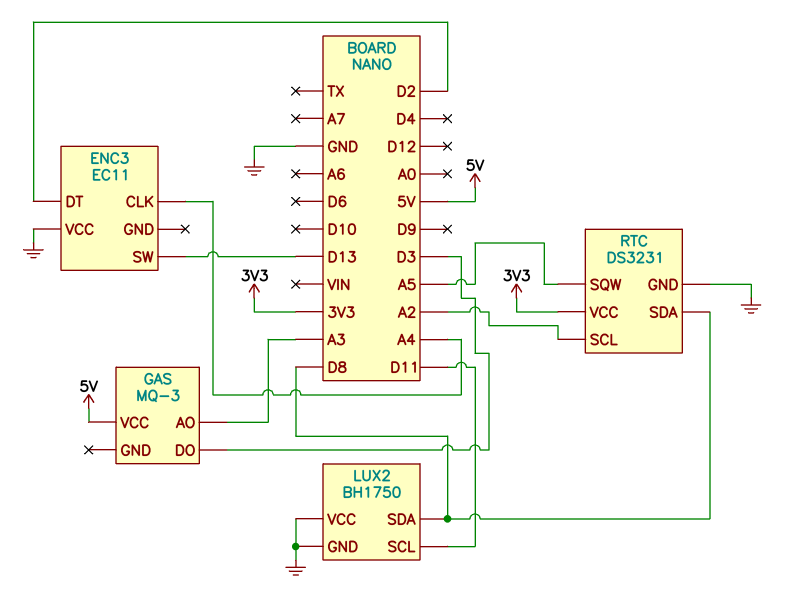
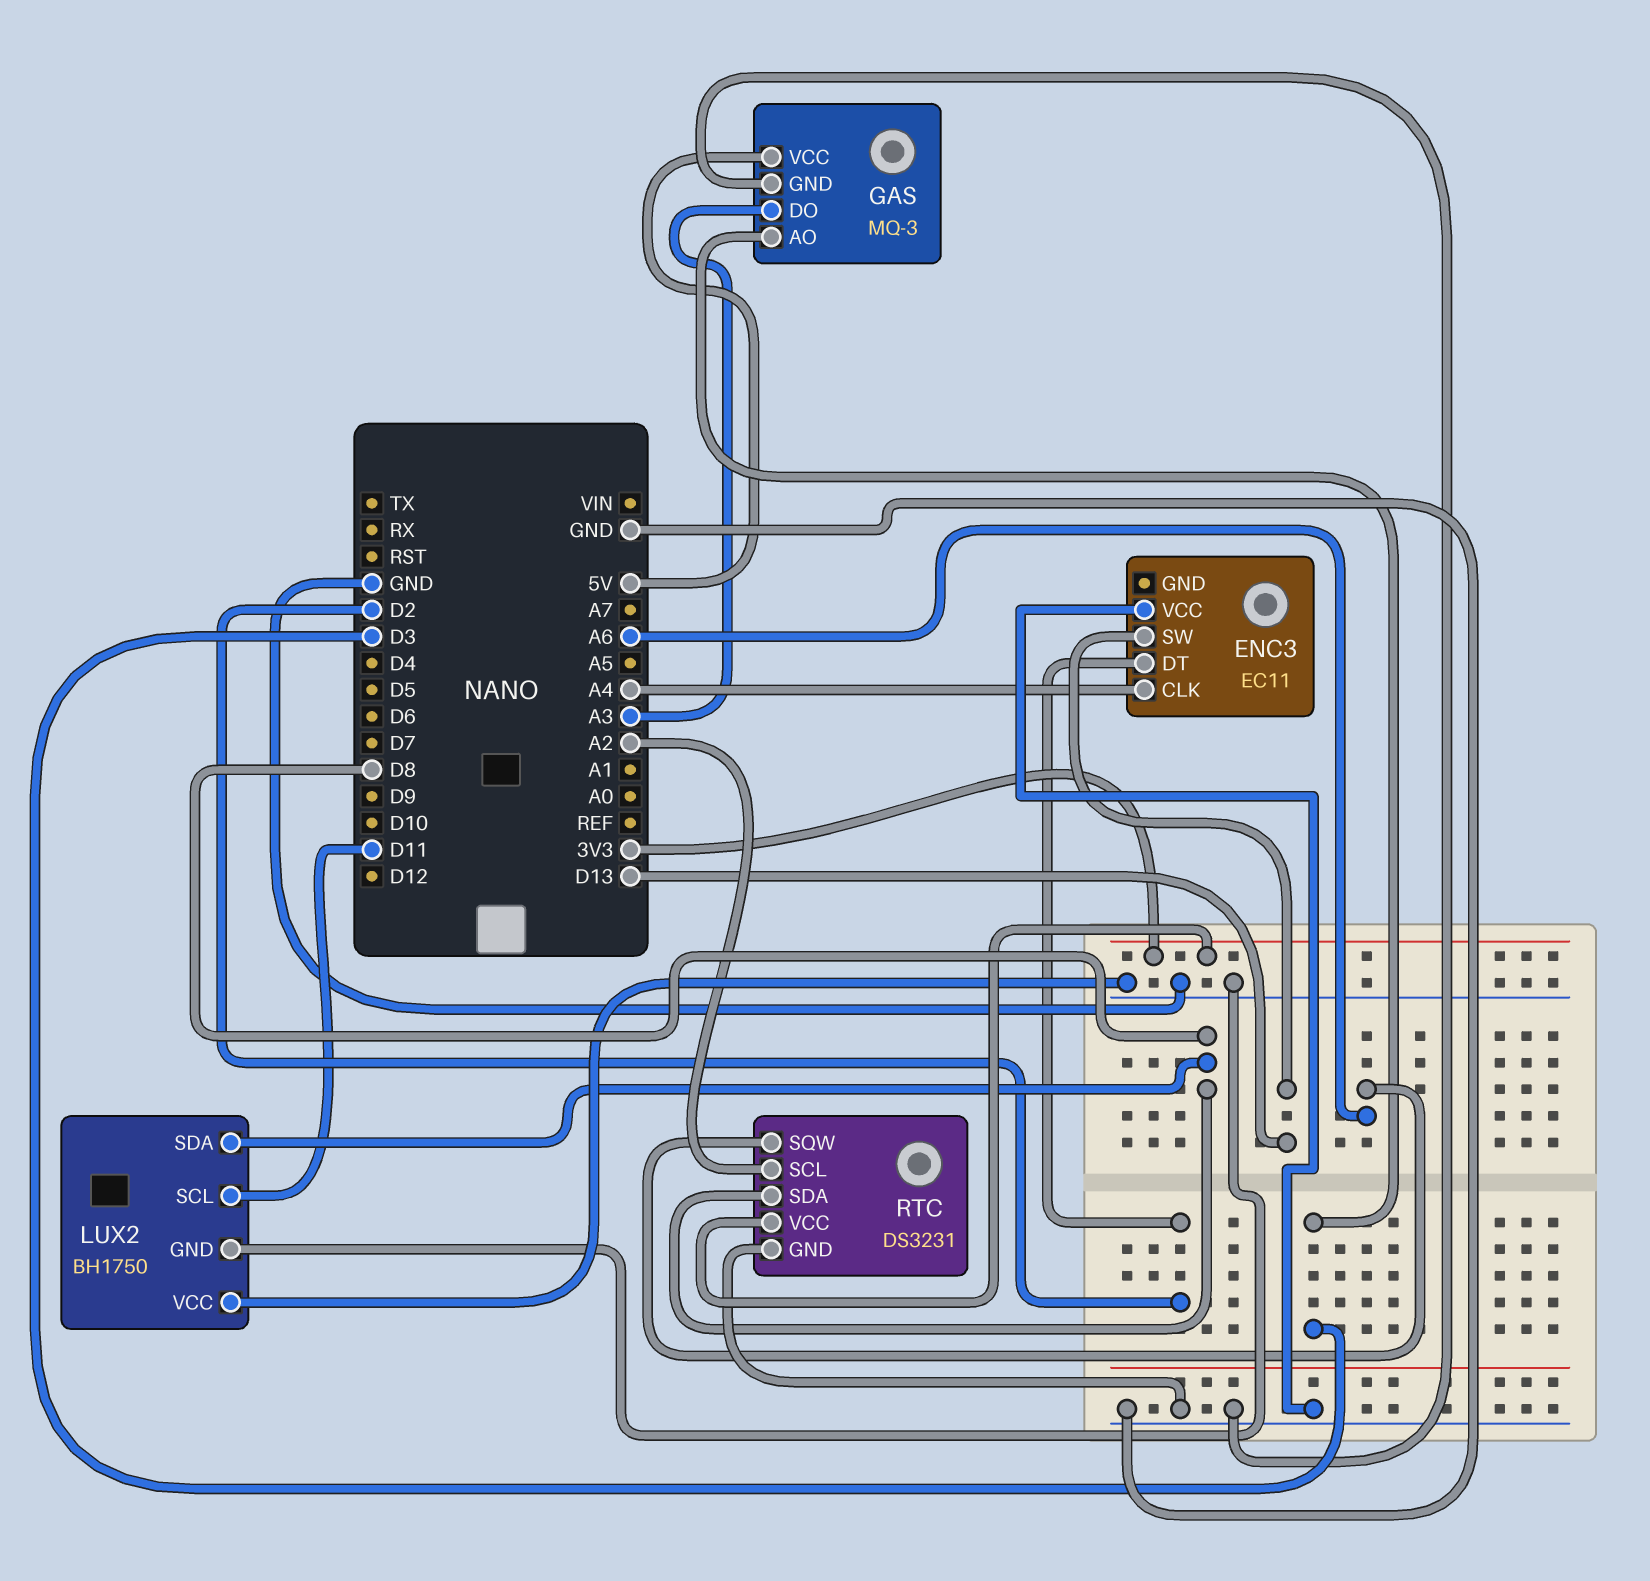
GAS pin AO: A3 -> D3
GAS pin DO: D3 -> A3
GAS pin GND: none -> GND
RTC pin SQW: A5 -> A6

